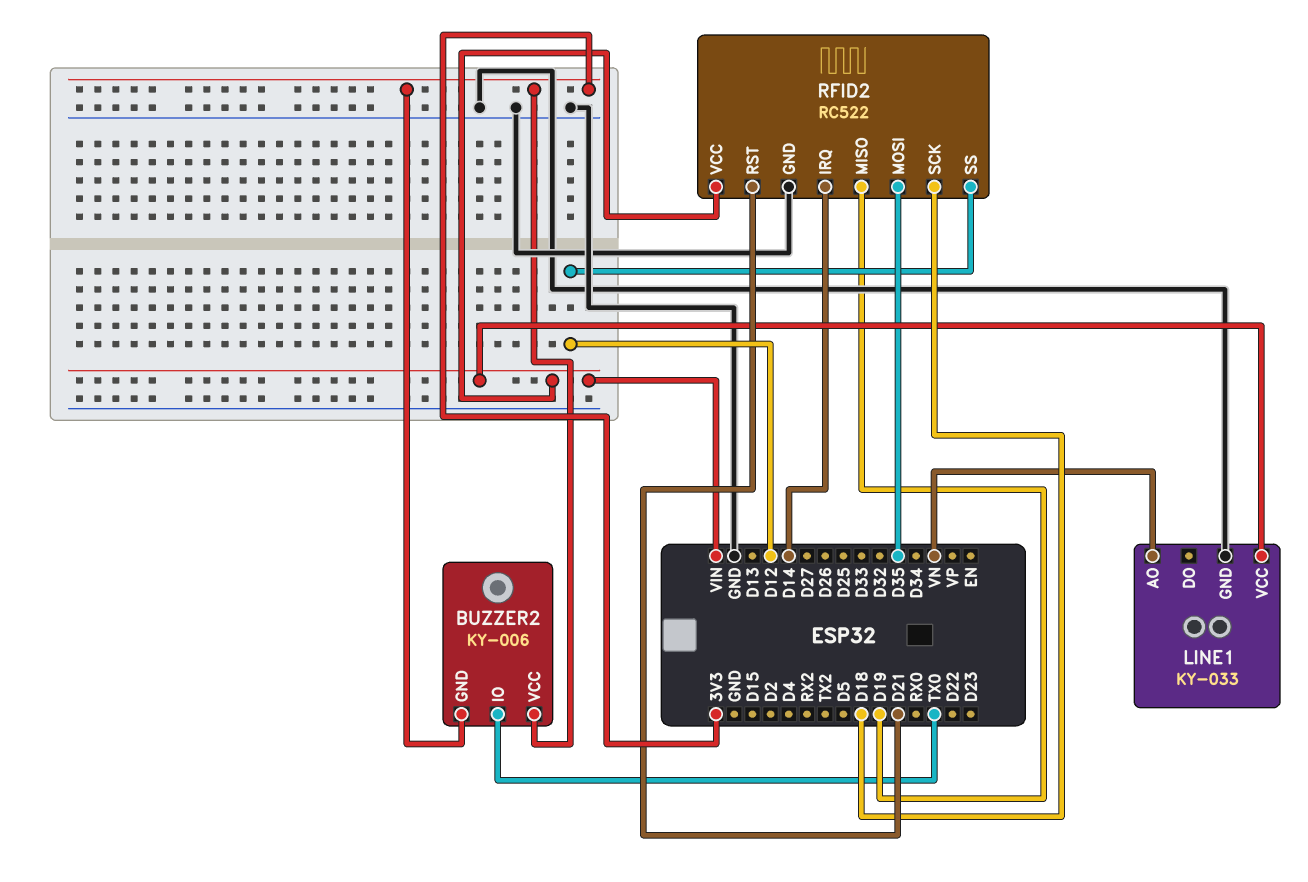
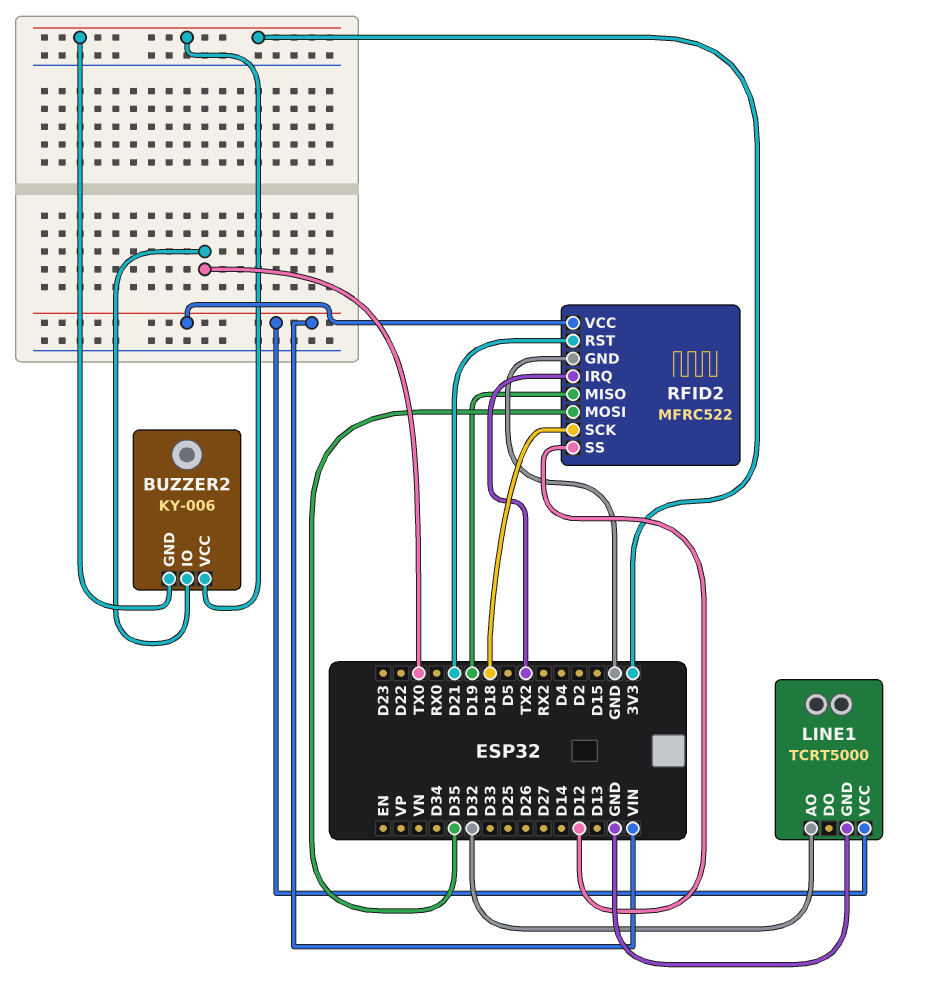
LINE1: KY-033 -> TCRT5000
LINE1 pin AO: VN -> D32
RFID2: RC522 -> MFRC522
RFID2 pin IRQ: D14 -> TX2

